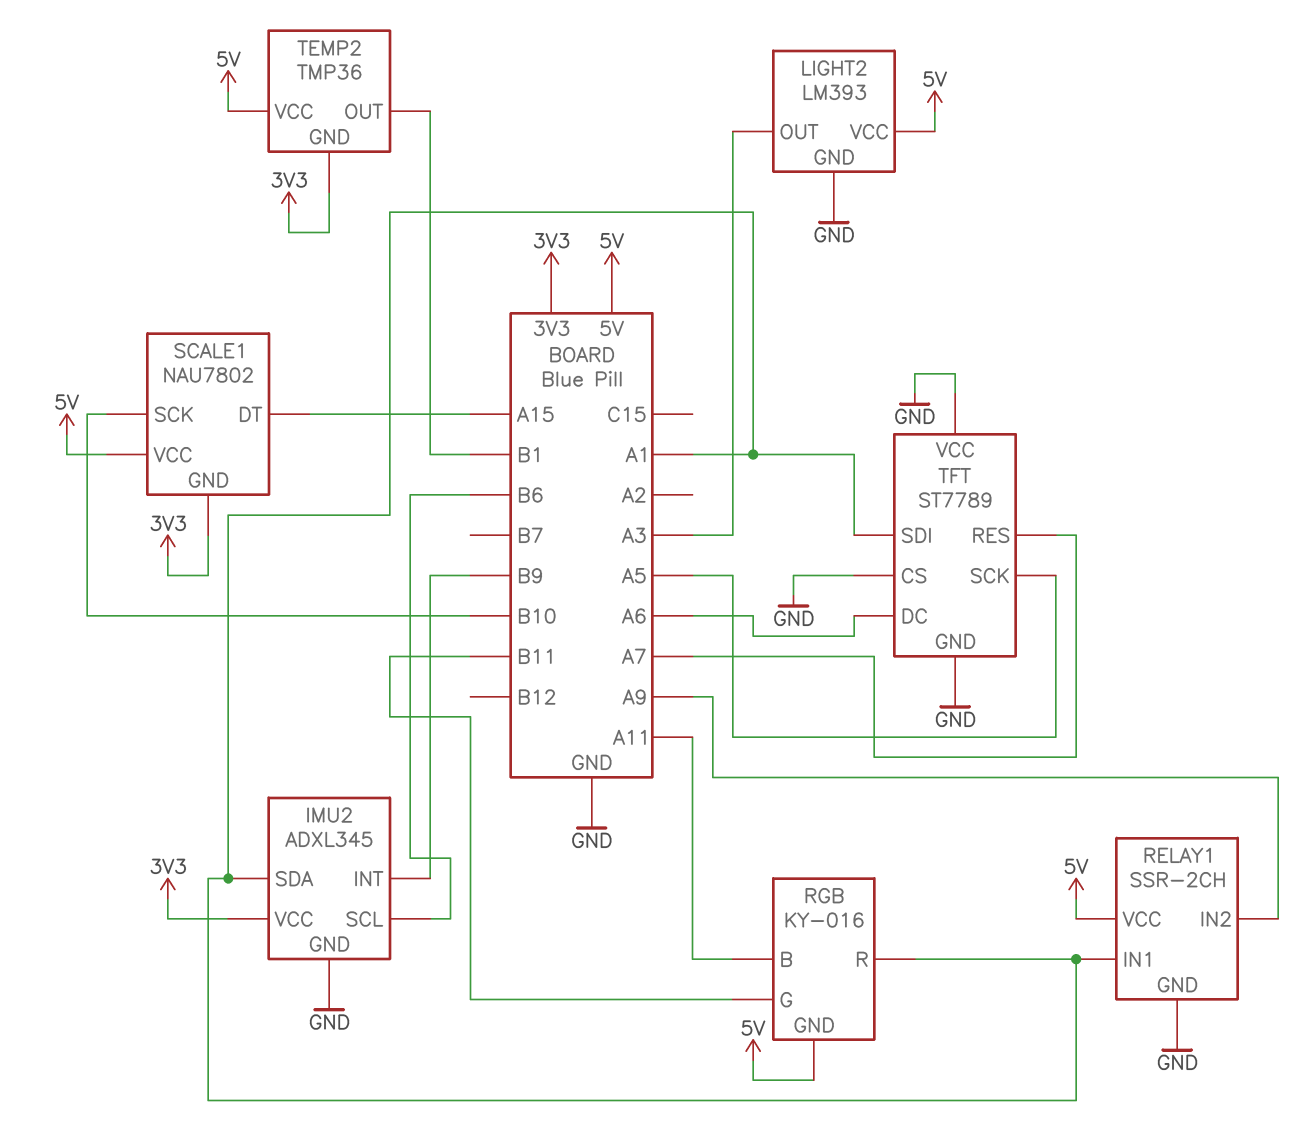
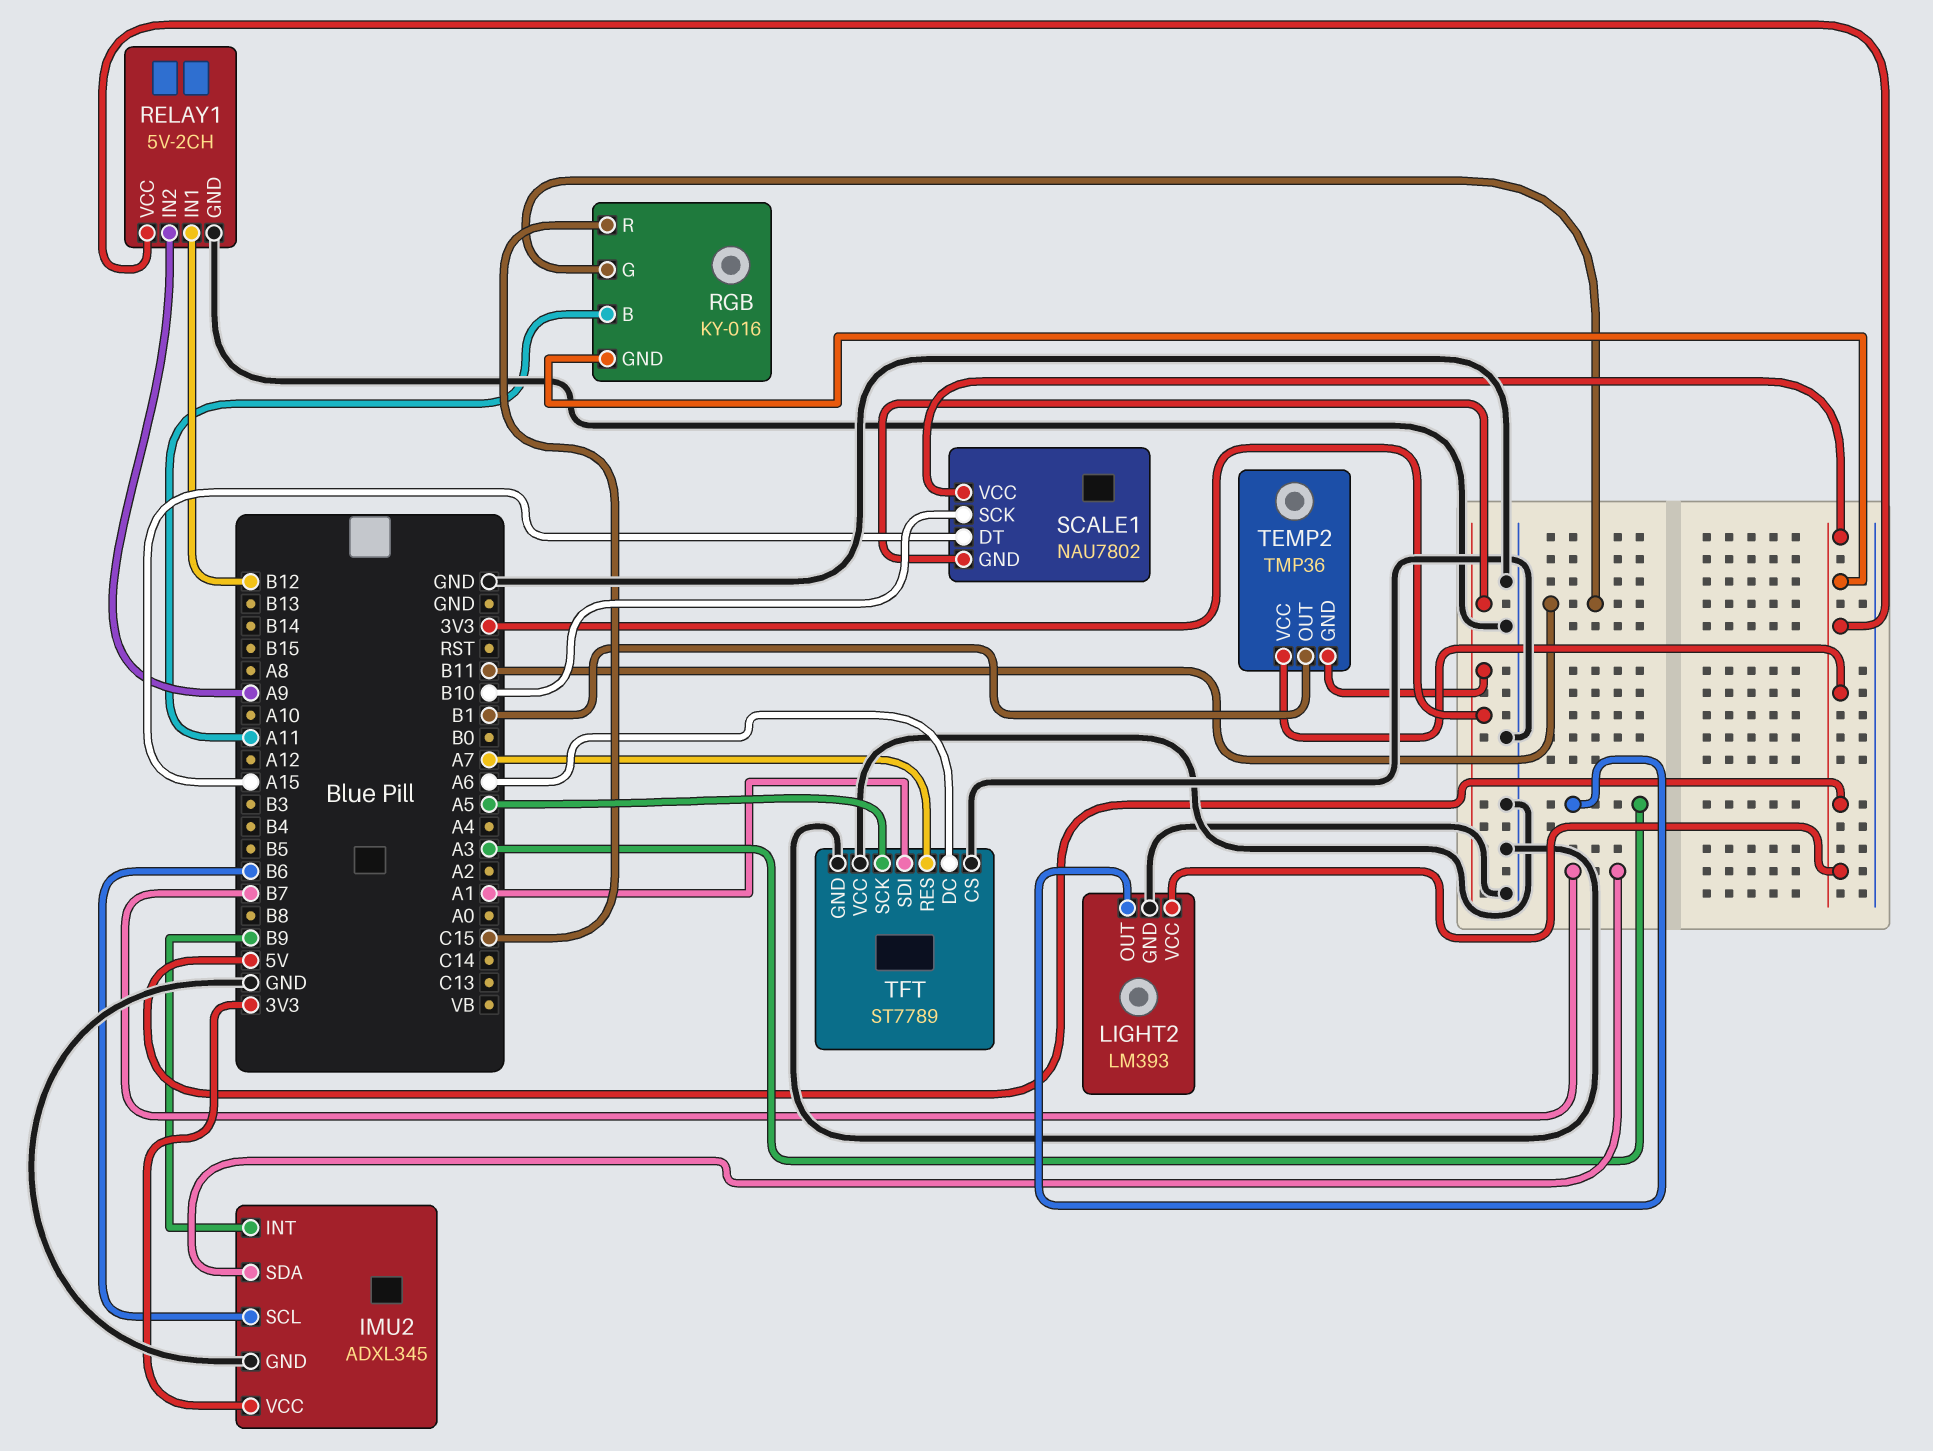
IMU2 pin SDA: A1 -> B7
RELAY1: SSR-2CH -> 5V-2CH
RELAY1 pin IN1: A1 -> B12
RGB pin R: A1 -> C15

